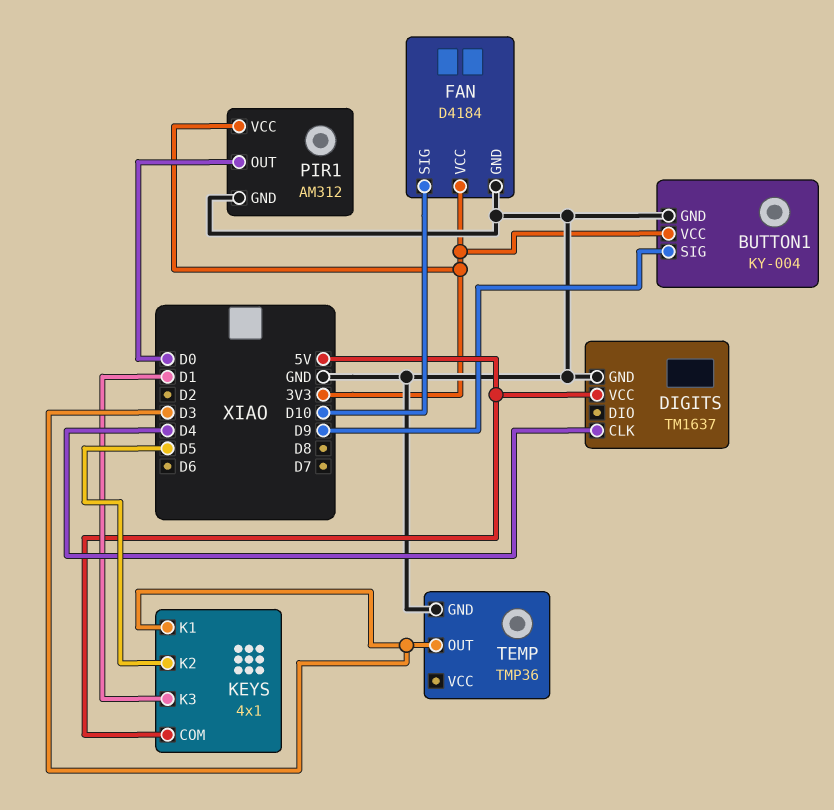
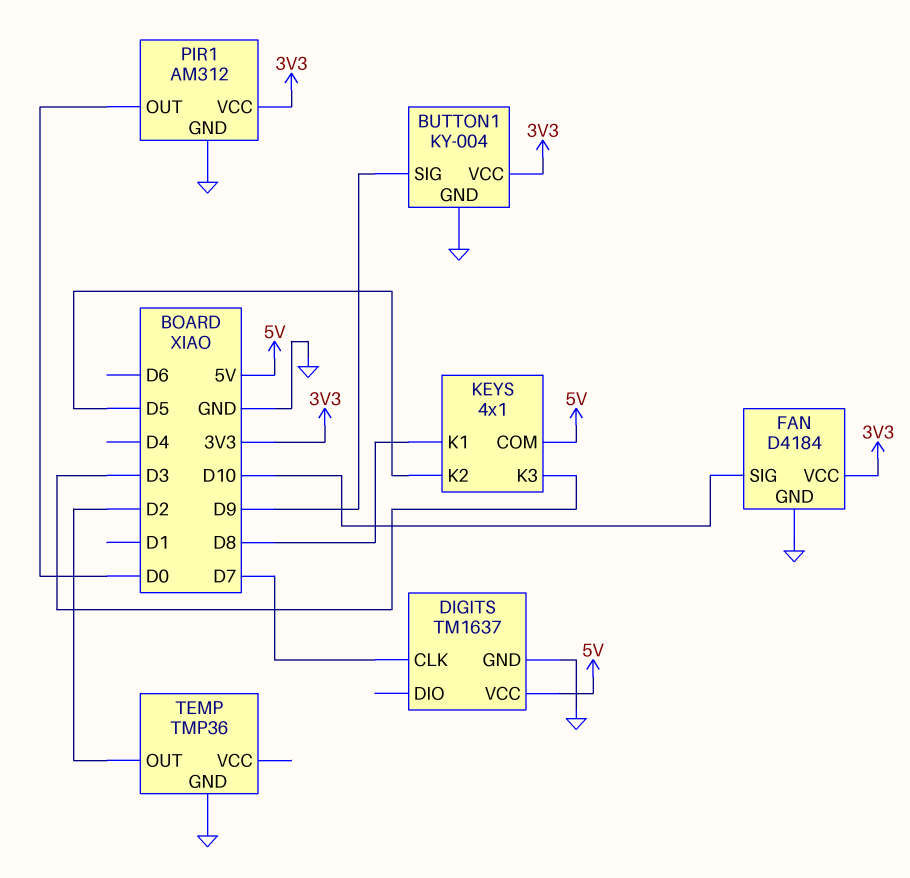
DIGITS pin CLK: D4 -> D7
KEYS pin K1: D3 -> D8
KEYS pin K3: D1 -> D3
TEMP pin OUT: D3 -> D2

